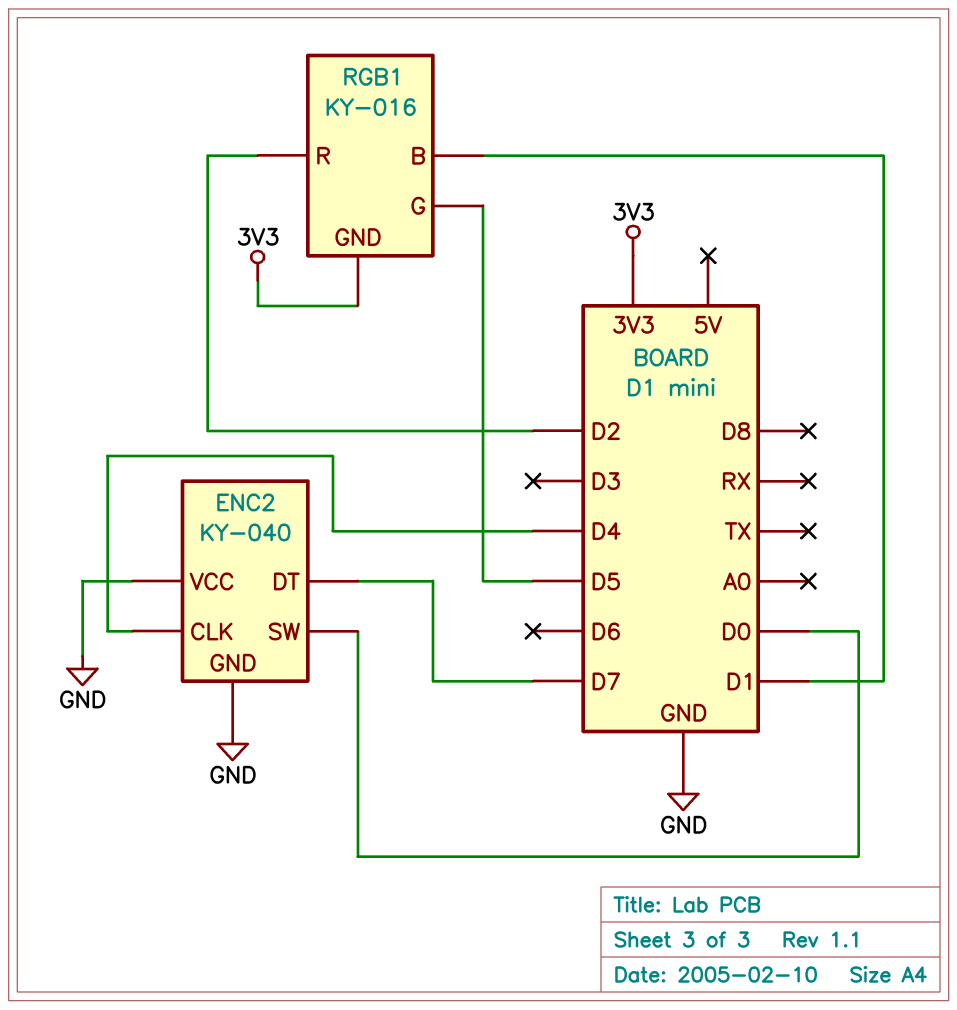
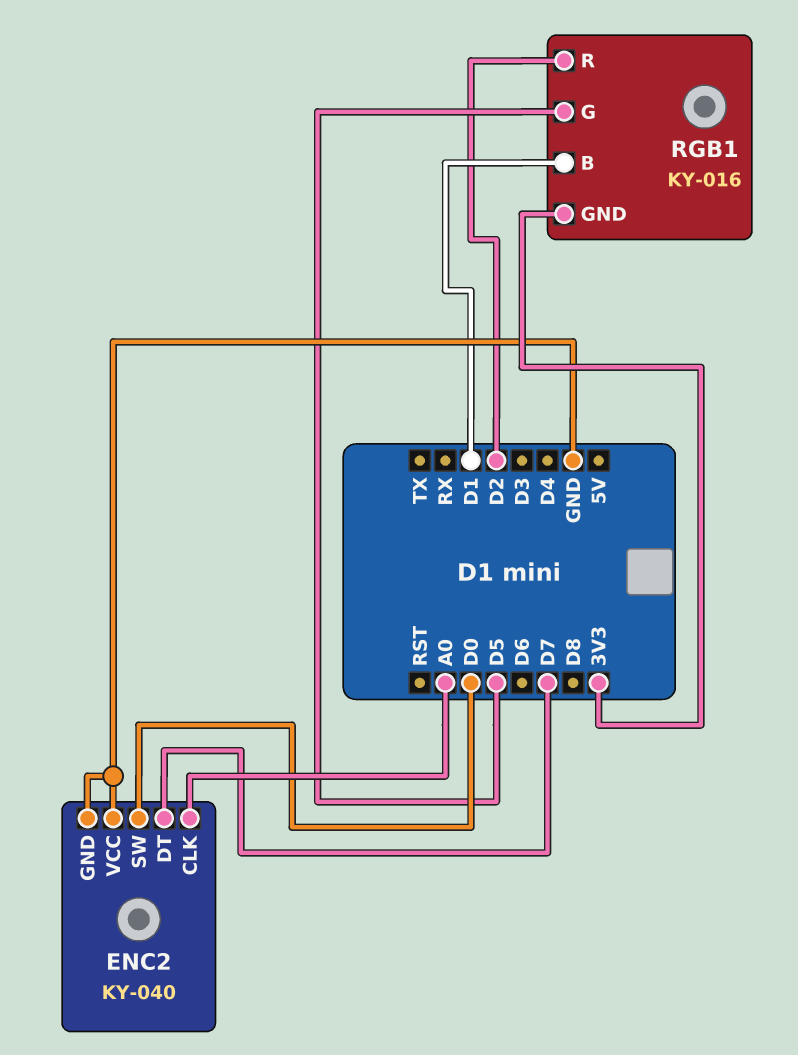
ENC2 pin CLK: D4 -> A0

